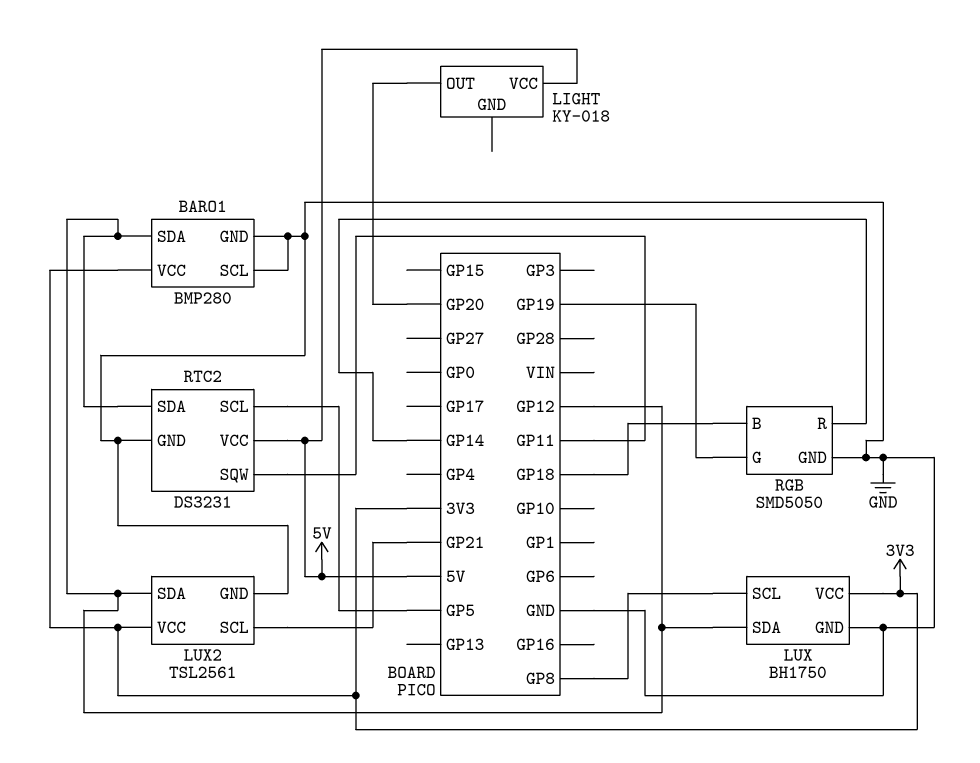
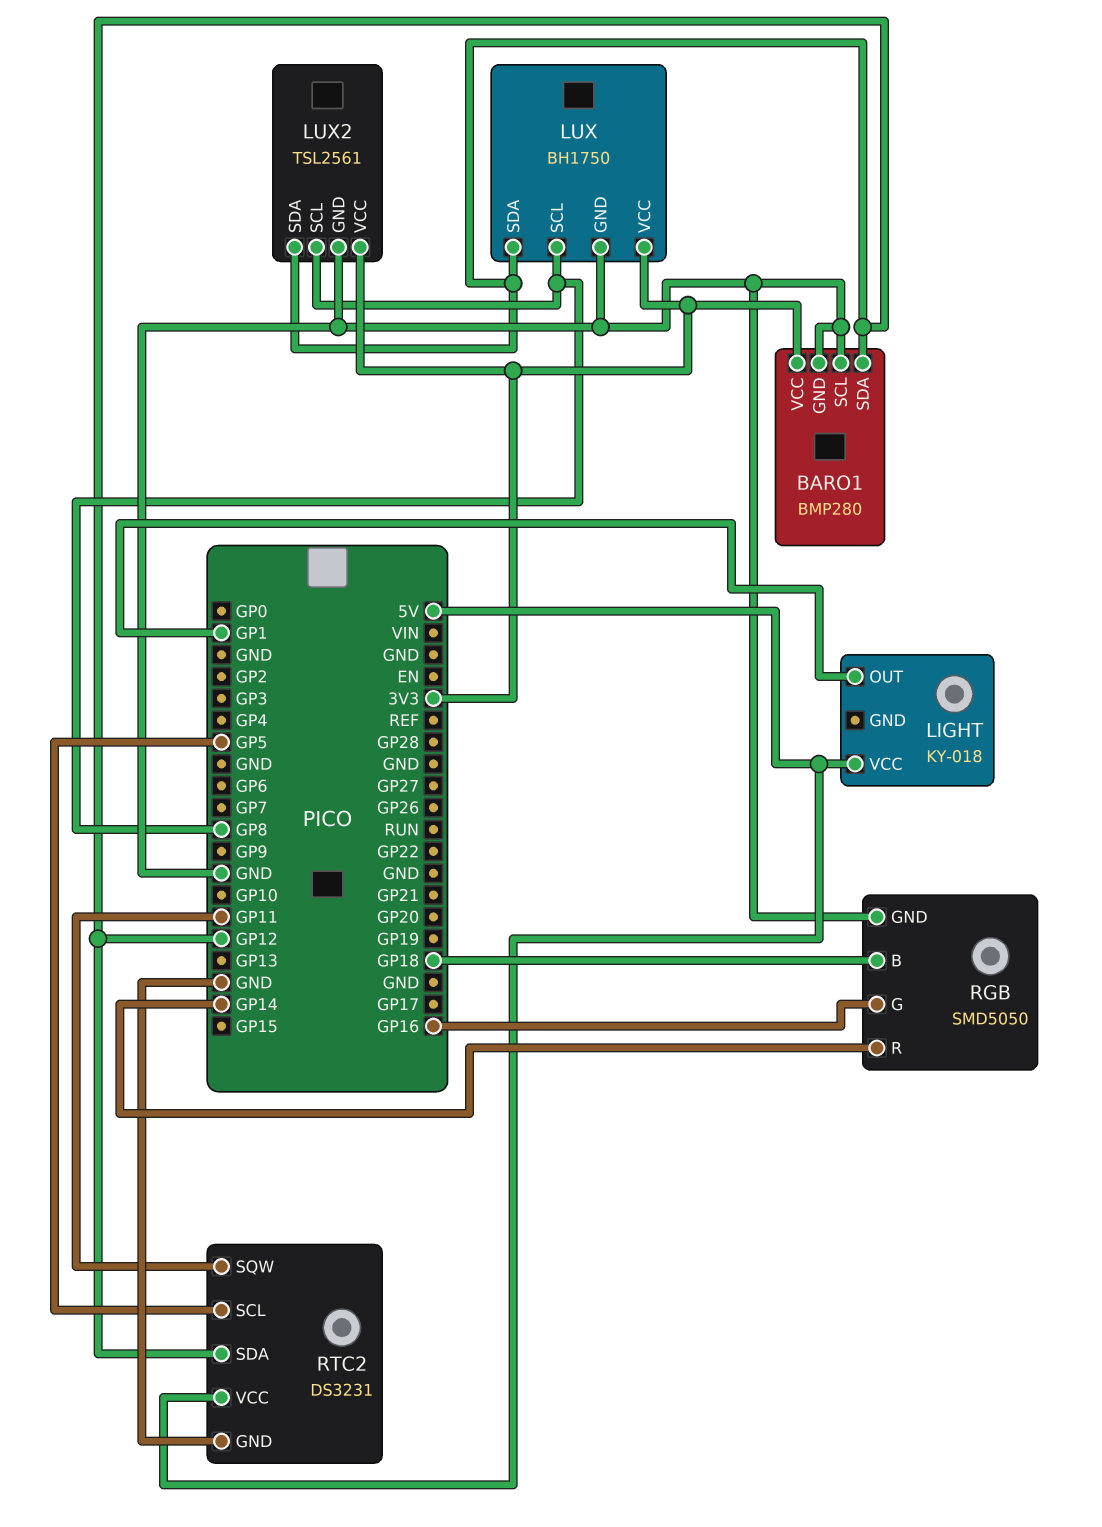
LIGHT pin OUT: GP20 -> GP1
LUX2 pin SCL: GP21 -> GP8
RGB pin G: GP19 -> GP16

